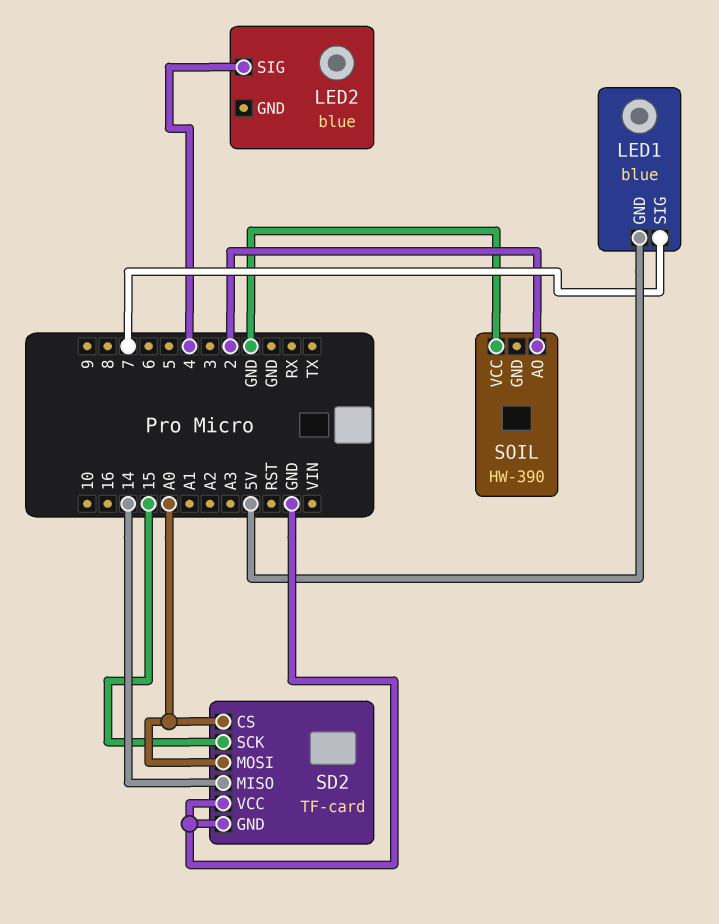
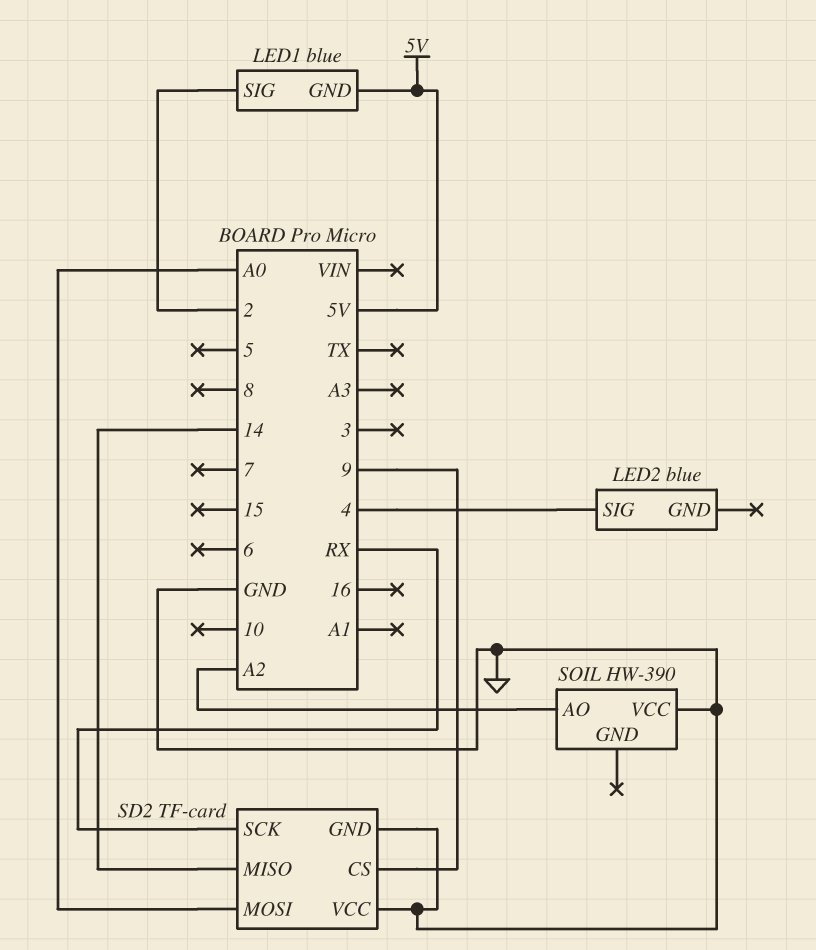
LED1 pin SIG: 7 -> 2
SD2 pin CS: A0 -> 9
SD2 pin SCK: 15 -> RX
SOIL pin AO: 2 -> A2

